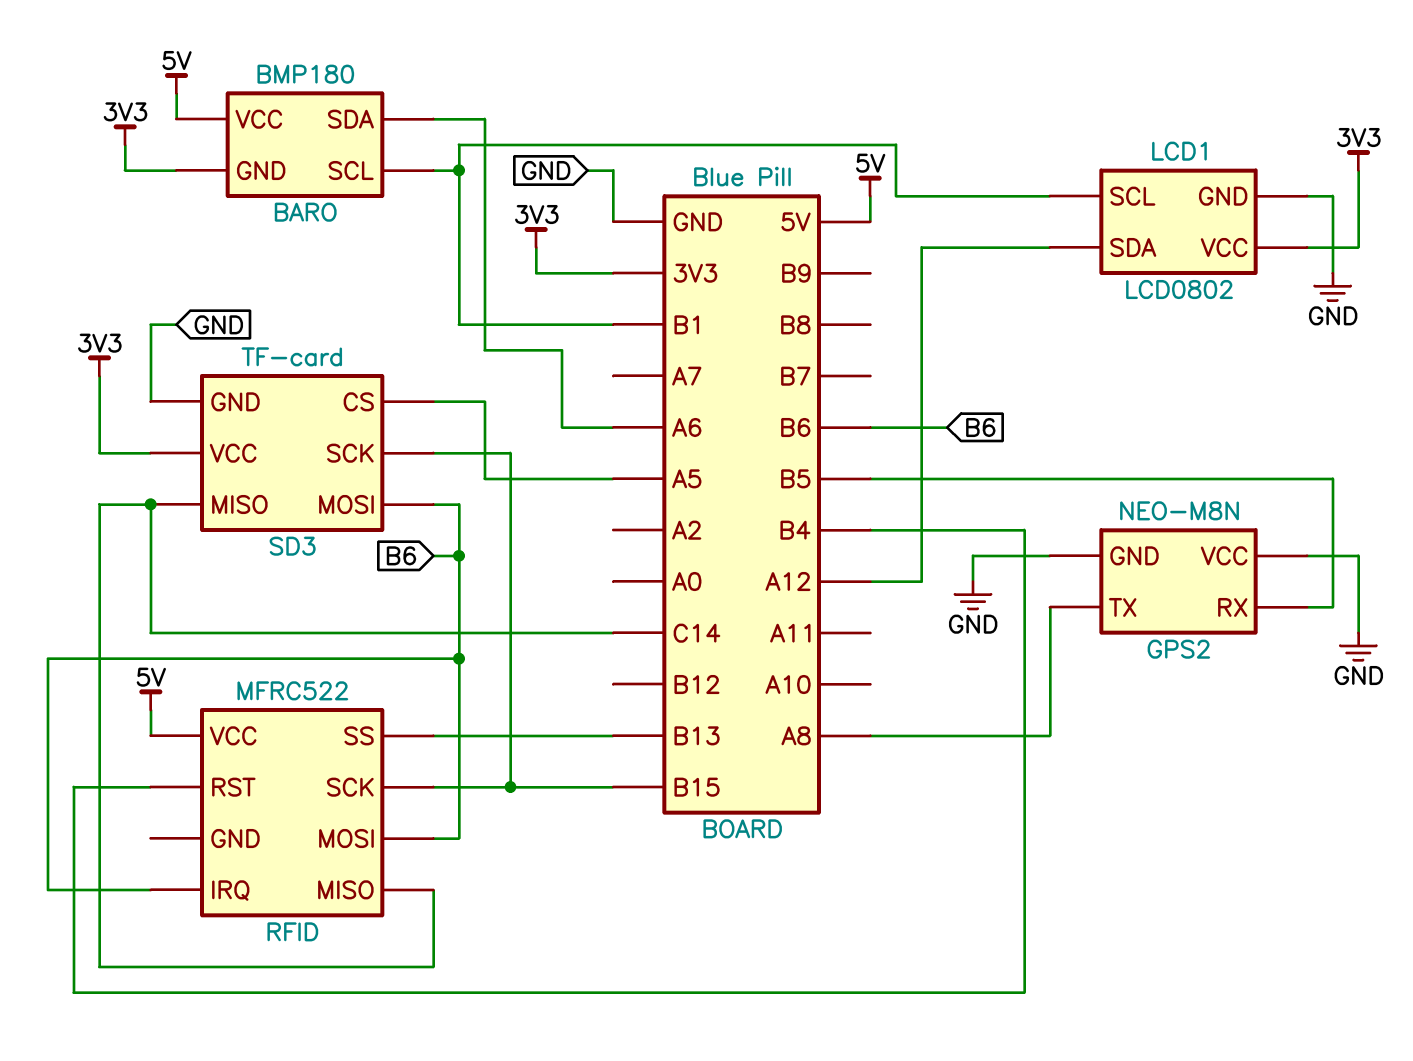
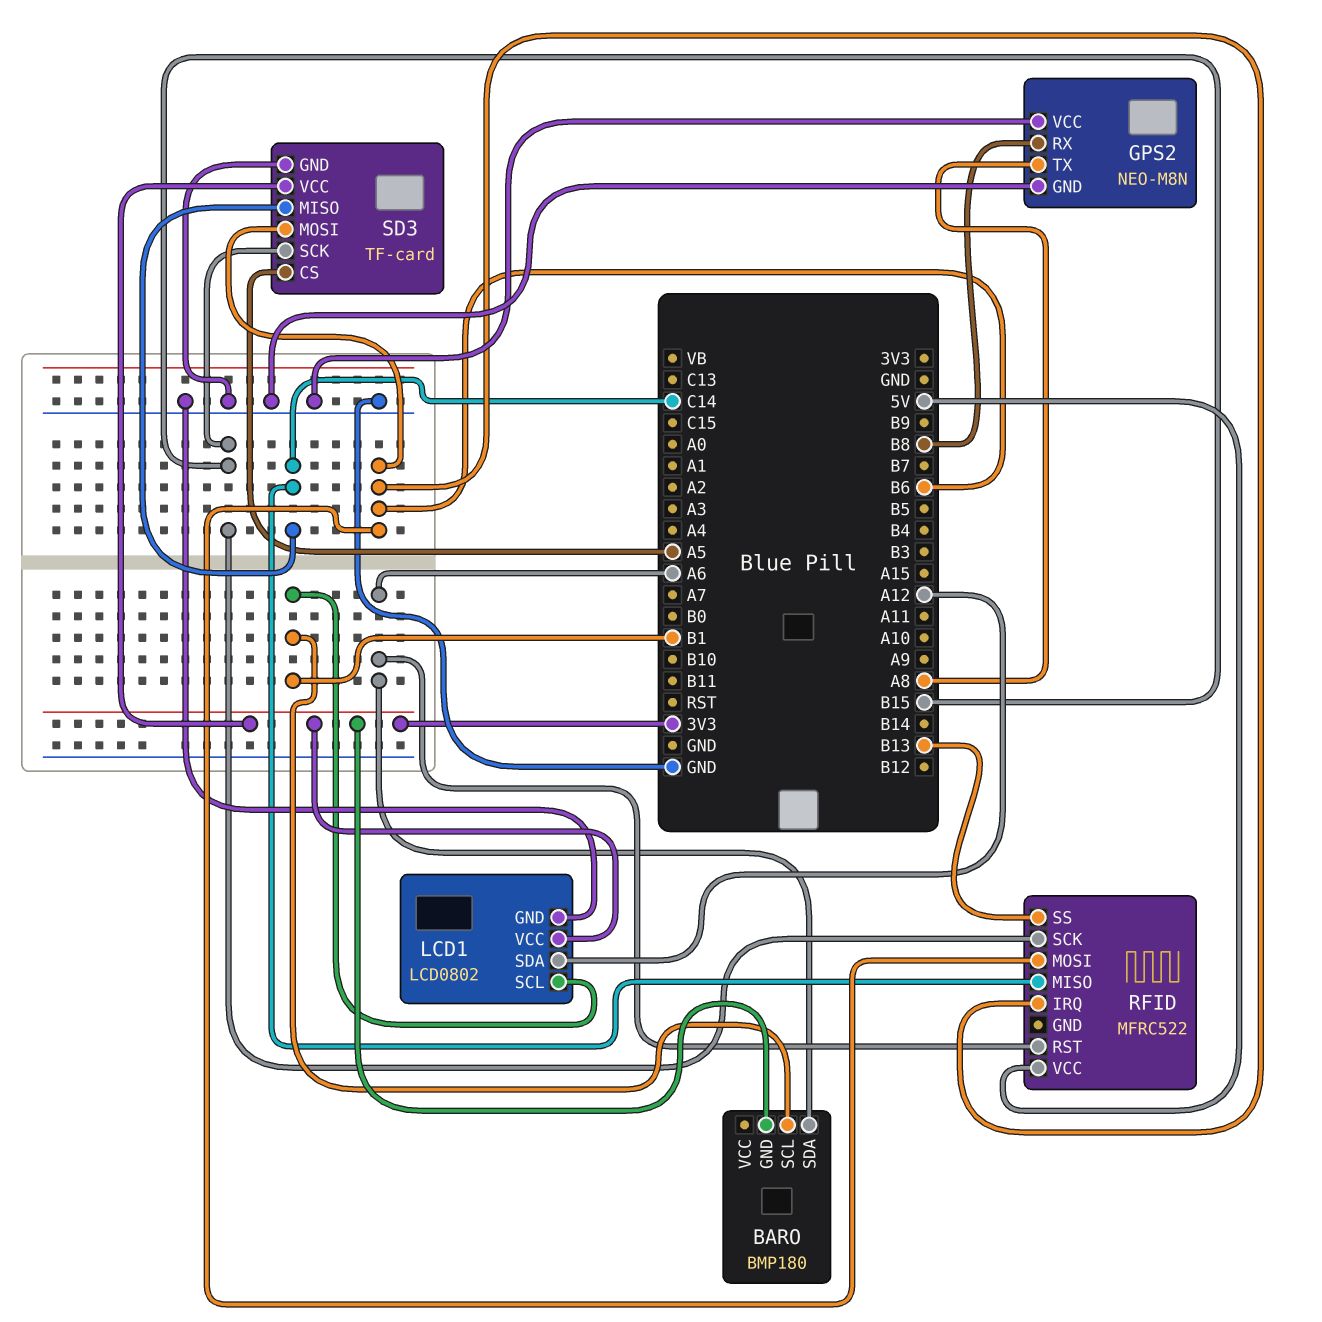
BARO pin VCC: 5V -> none
GPS2 pin RX: B5 -> B8
RFID pin RST: B4 -> A6

